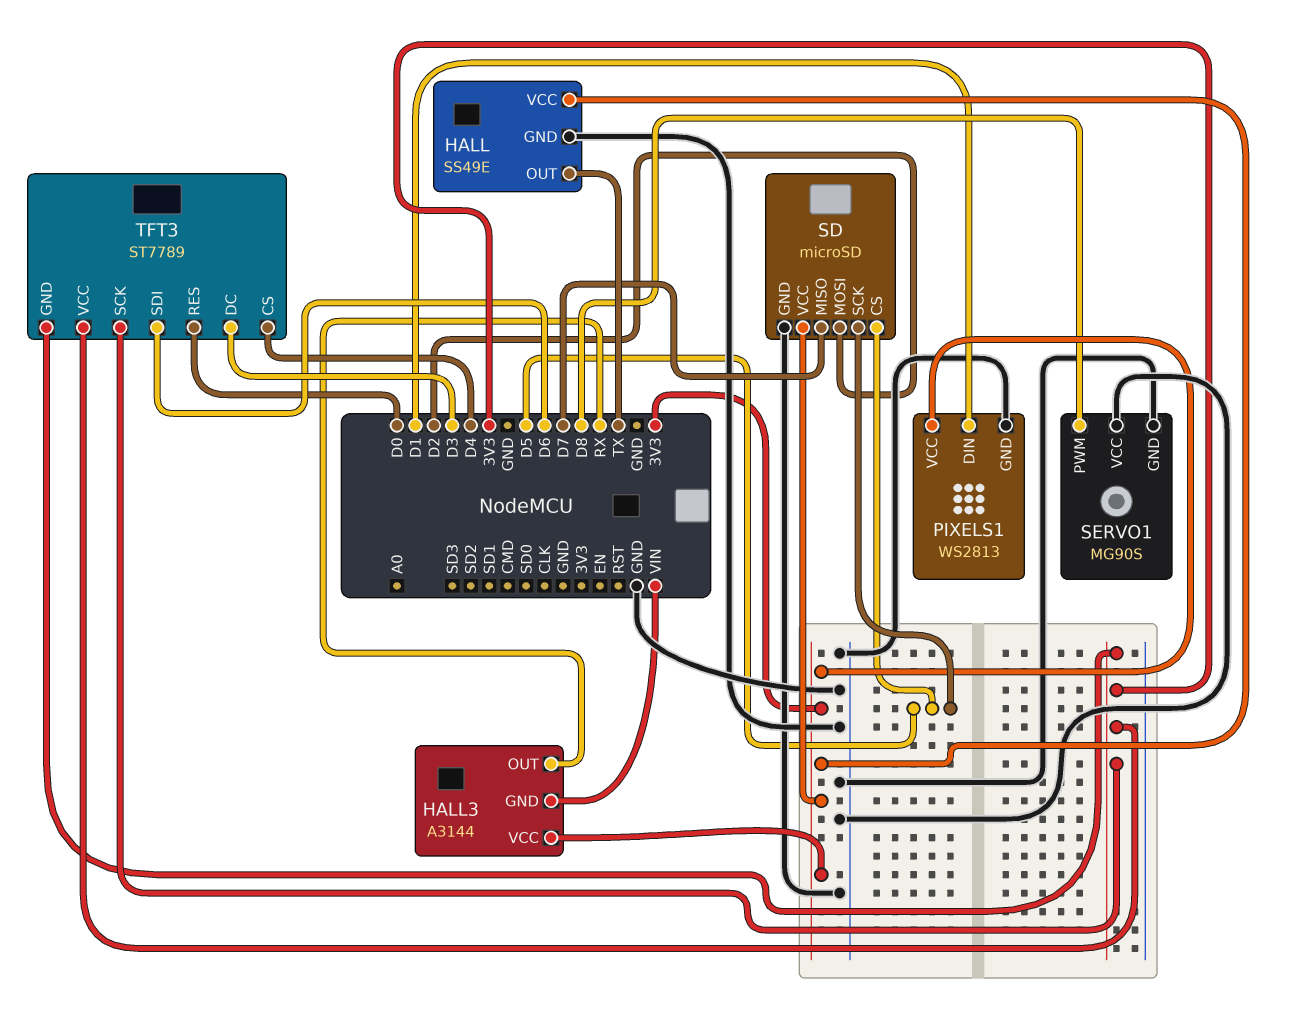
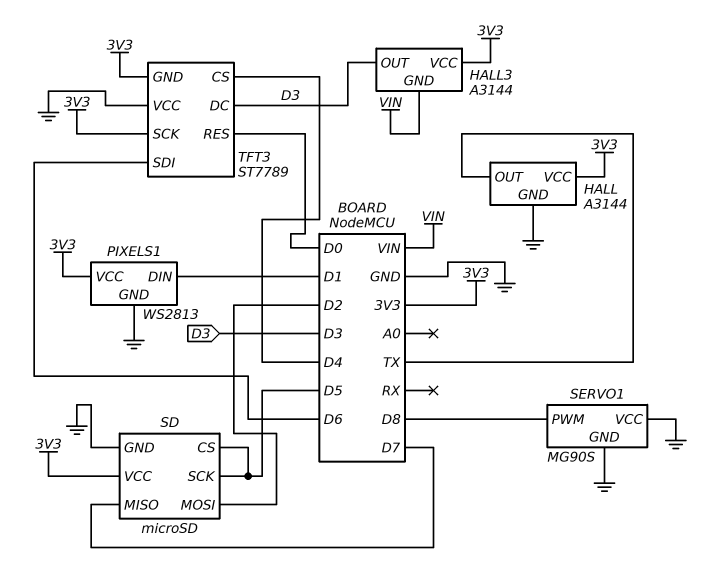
HALL: SS49E -> A3144
HALL3 pin OUT: RX -> D3
TFT3 pin VCC: 3V3 -> GND

